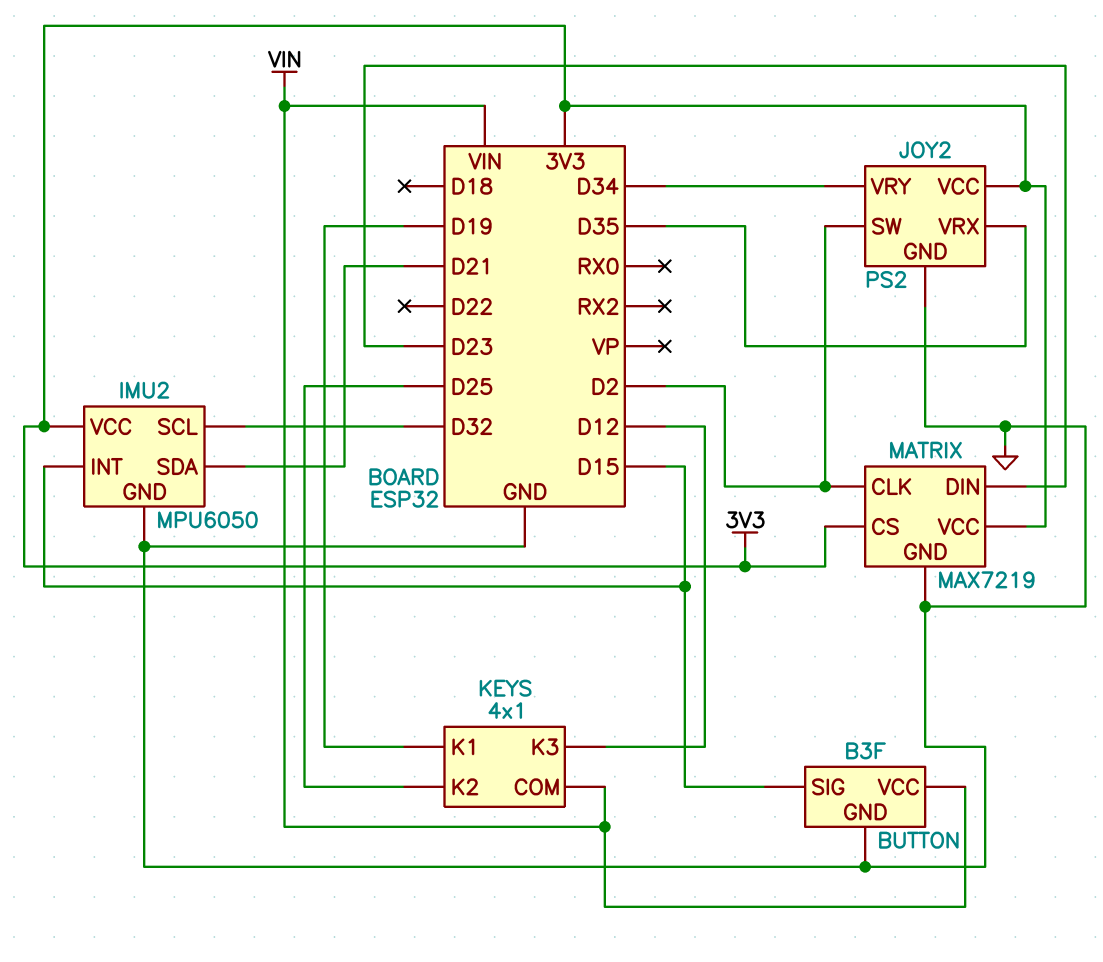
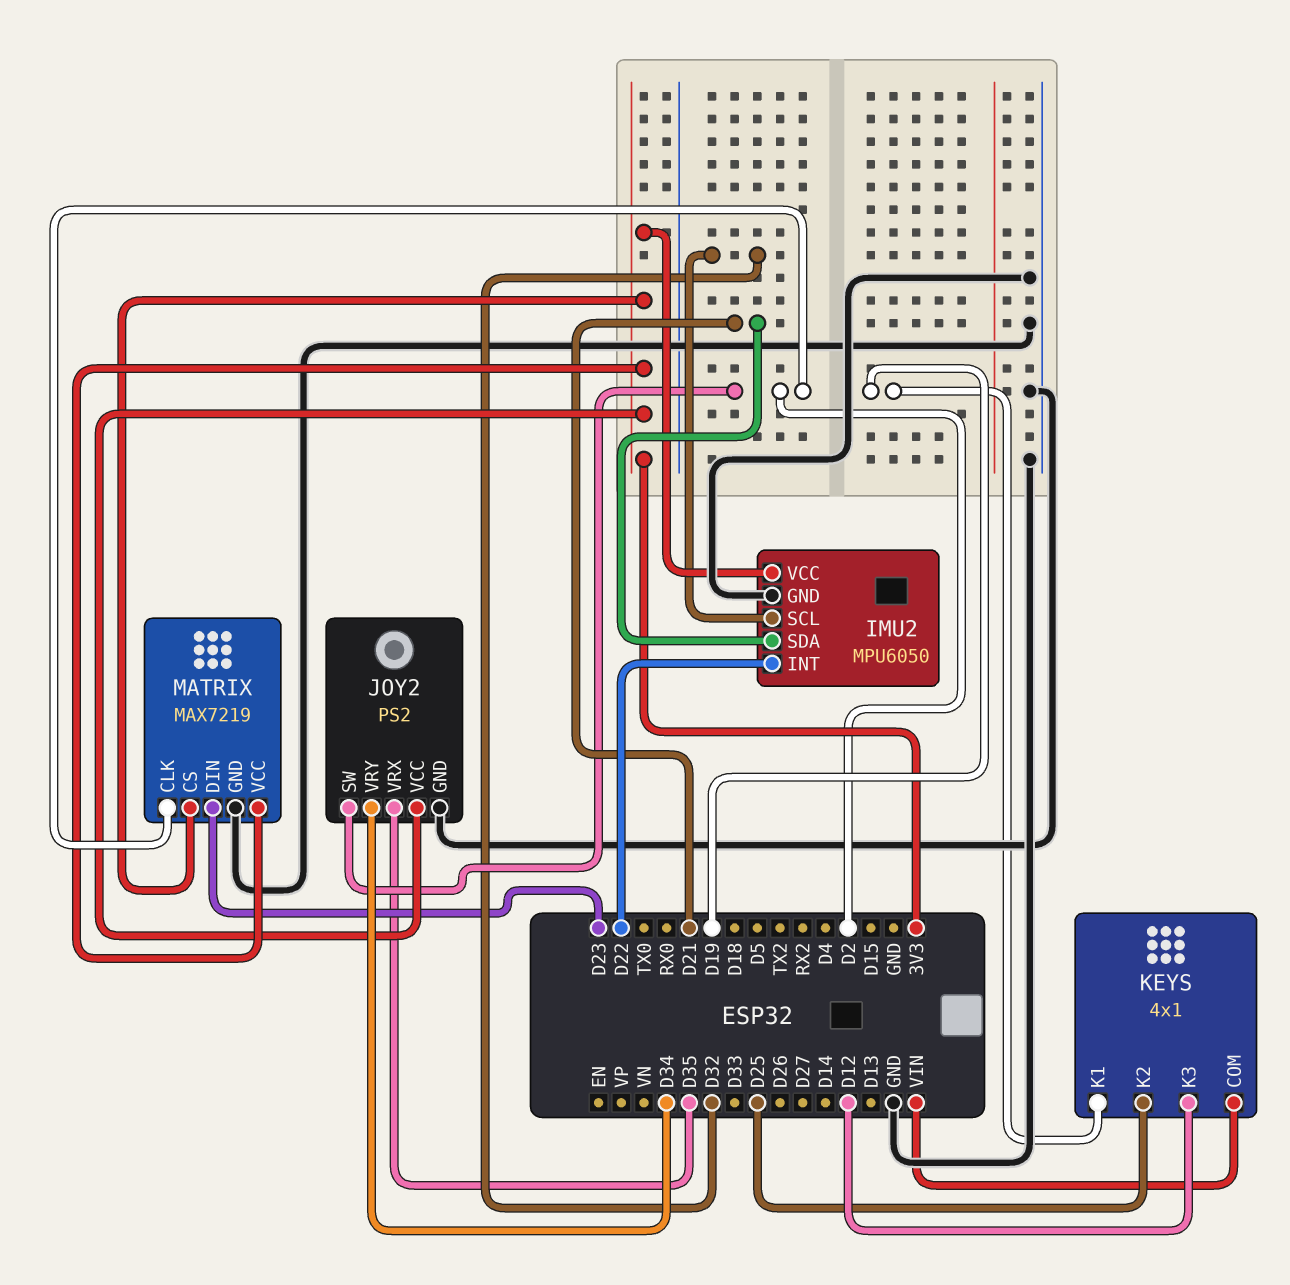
BUTTON: B3F -> none
BUTTON pin GND: GND -> none
BUTTON pin SIG: D15 -> none
BUTTON pin VCC: VIN -> none
IMU2 pin INT: D15 -> D22

